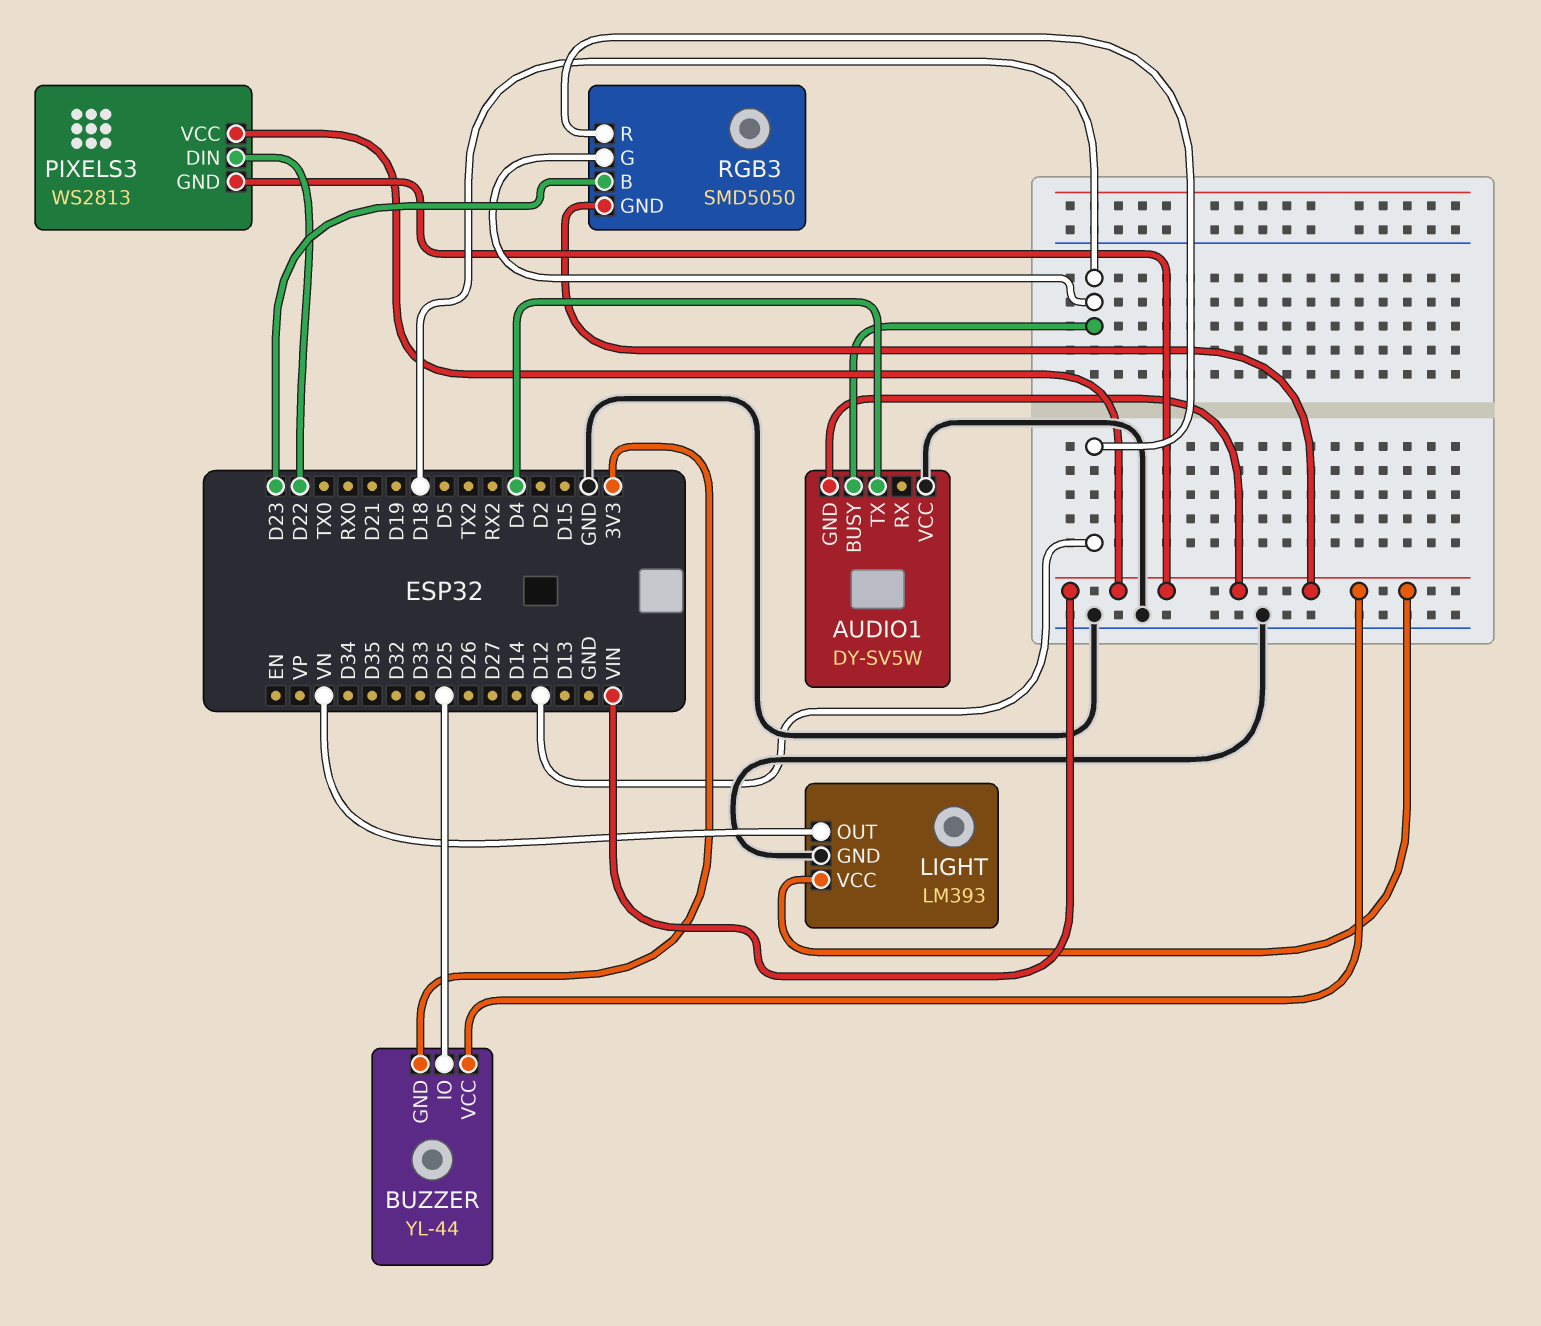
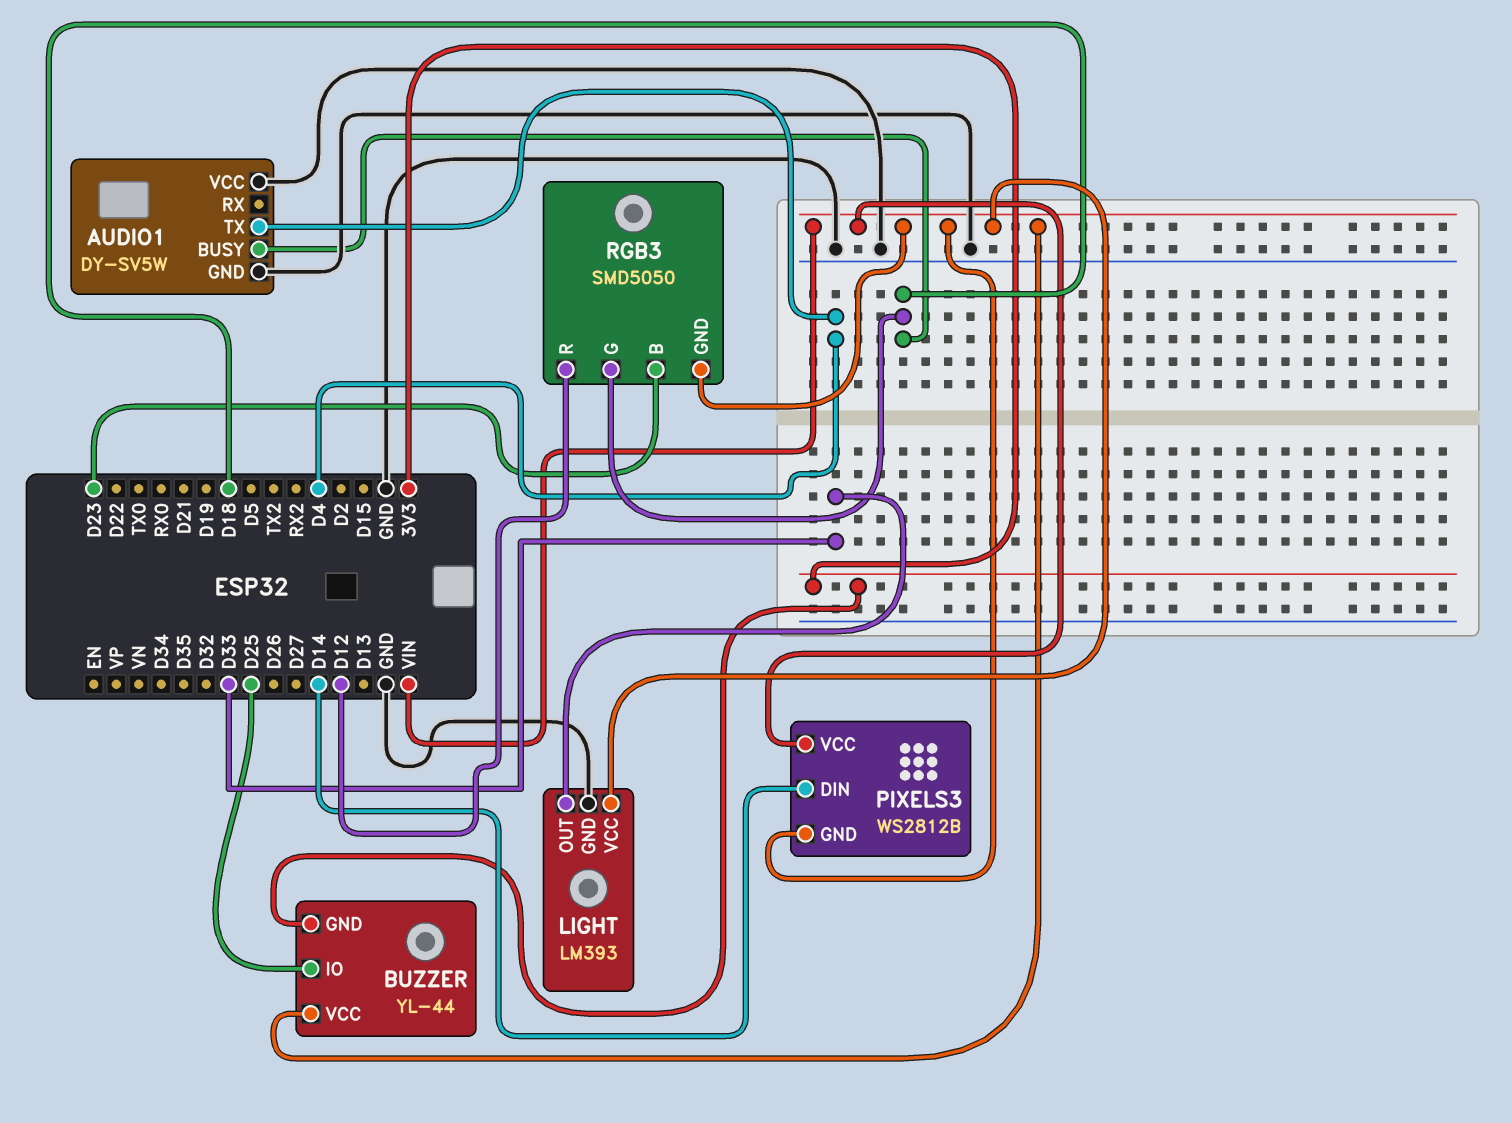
AUDIO1 pin GND: VIN -> GND
LIGHT pin OUT: VN -> D33
PIXELS3: WS2813 -> WS2812B
PIXELS3 pin DIN: D22 -> D14

